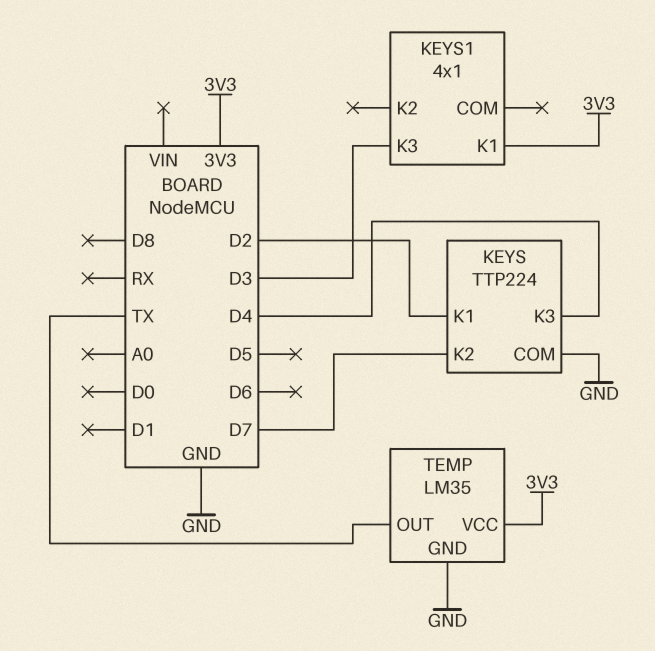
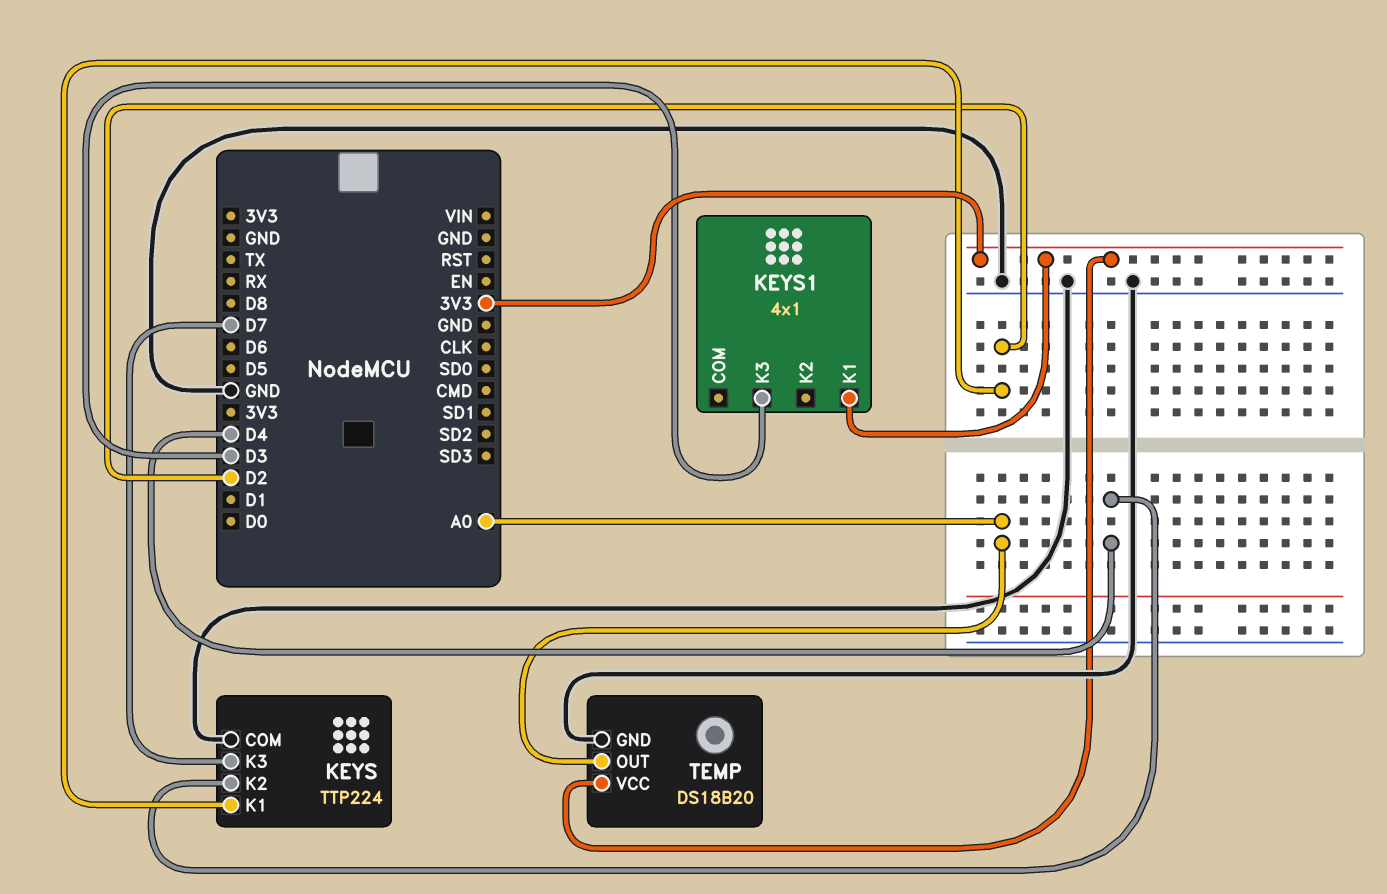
KEYS pin K2: D7 -> D4
KEYS pin K3: D4 -> D7
TEMP: LM35 -> DS18B20
TEMP pin OUT: TX -> A0

